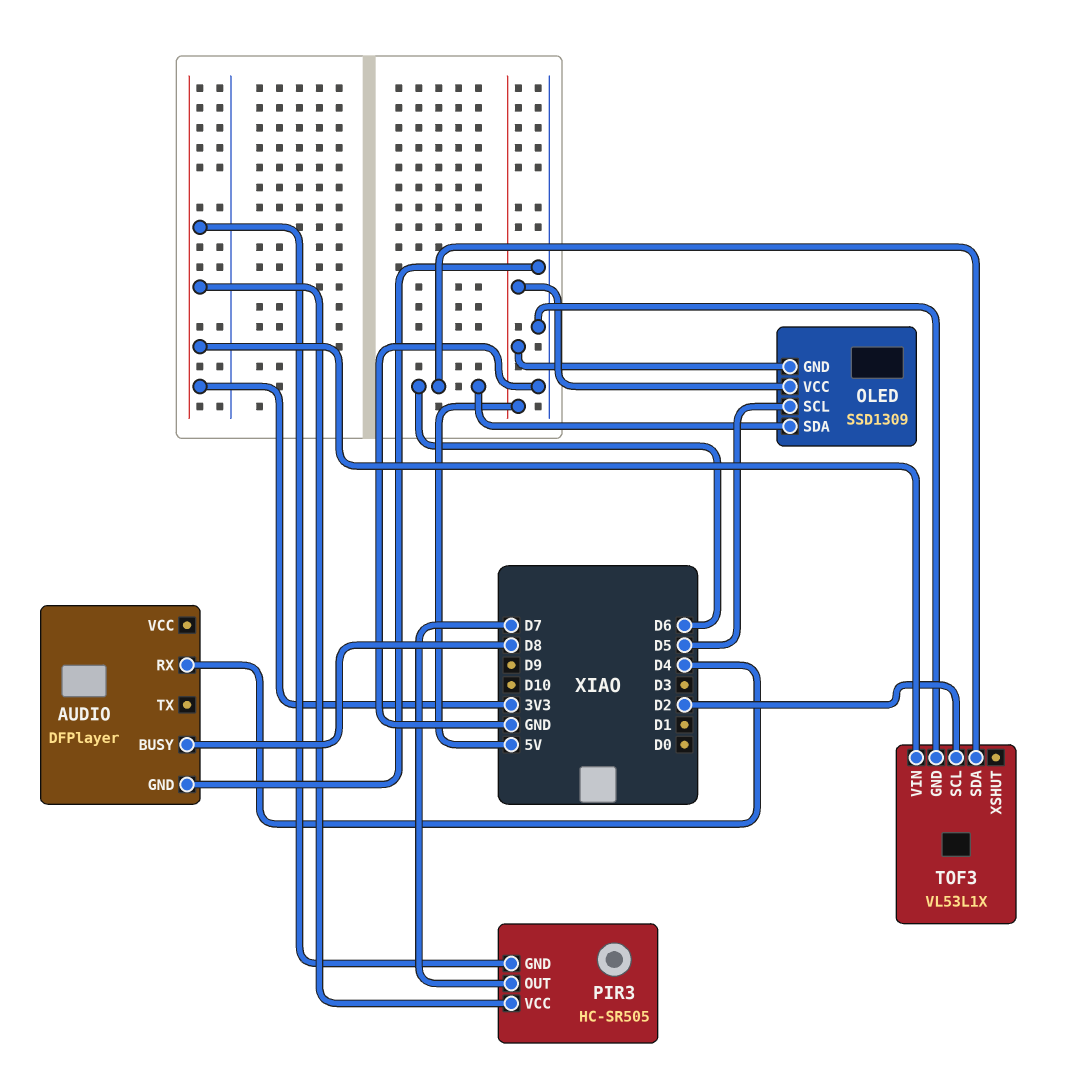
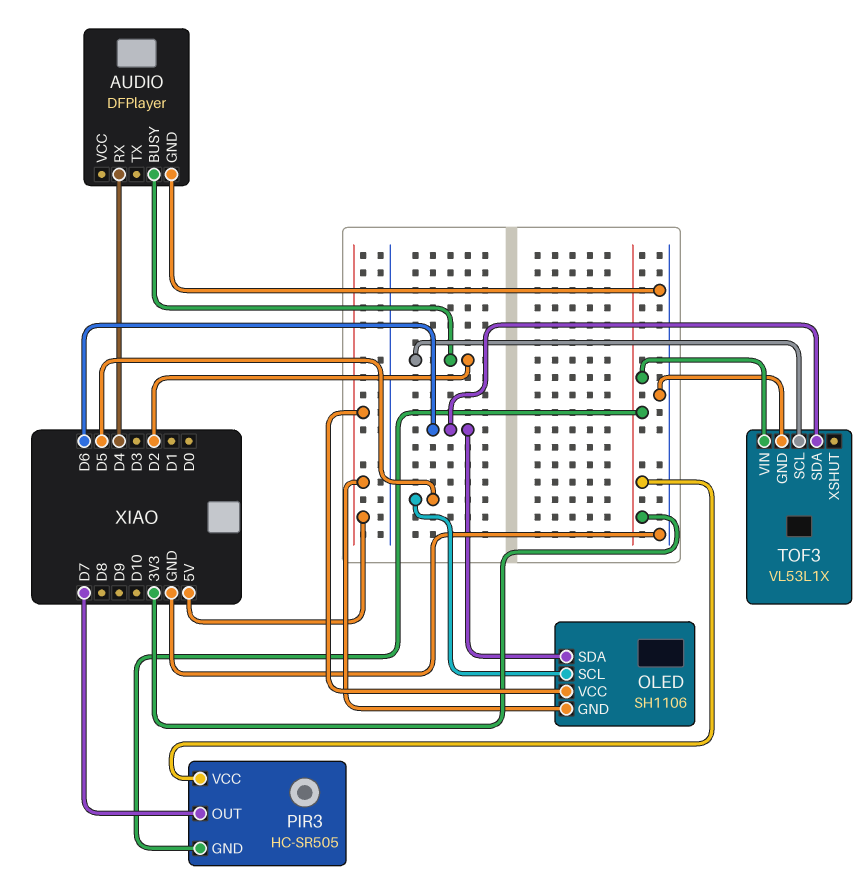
AUDIO pin BUSY: D8 -> D2
OLED: SSD1309 -> SH1106

